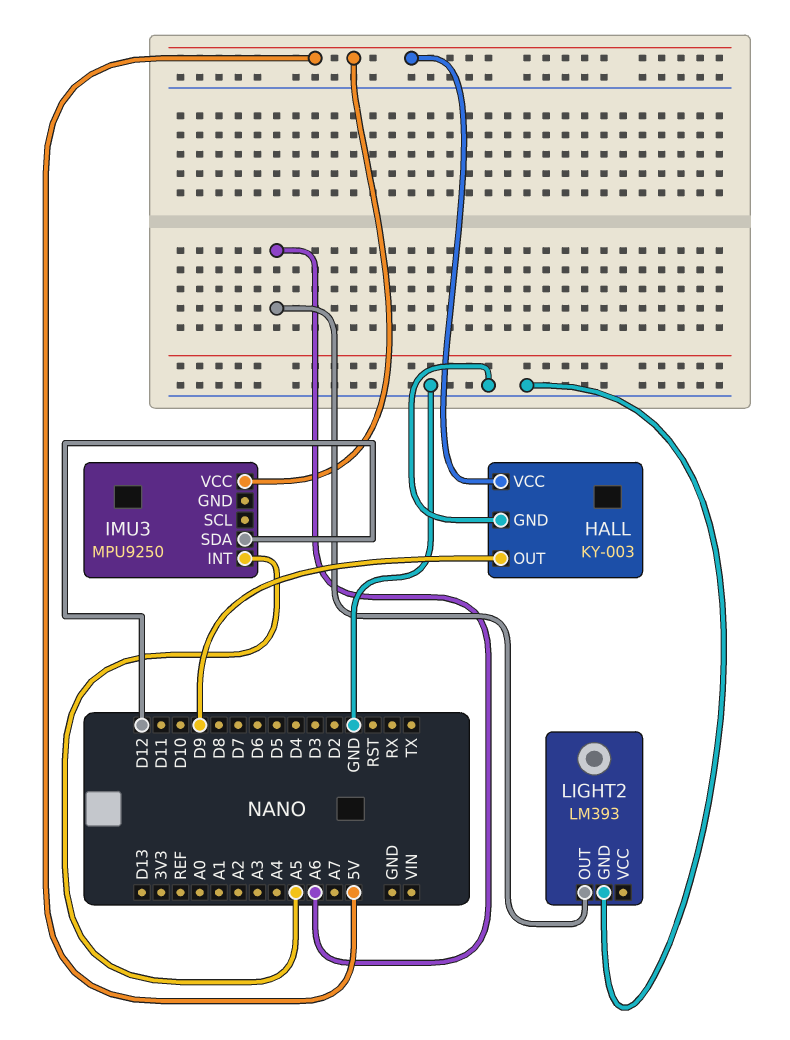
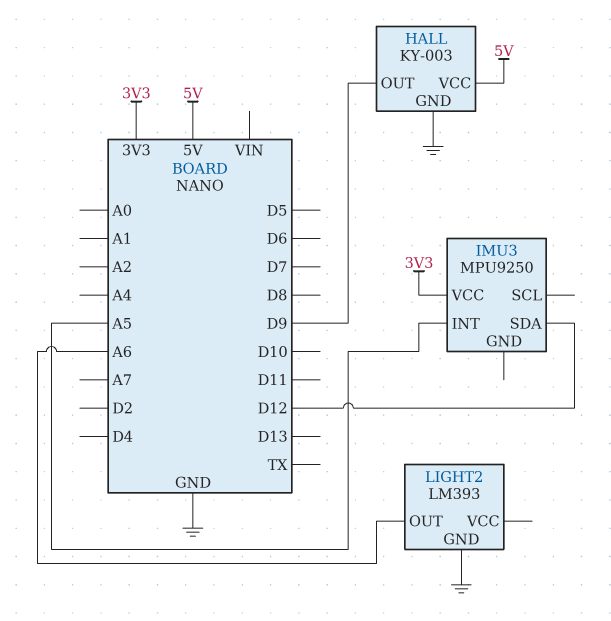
IMU3 pin VCC: 5V -> 3V3

